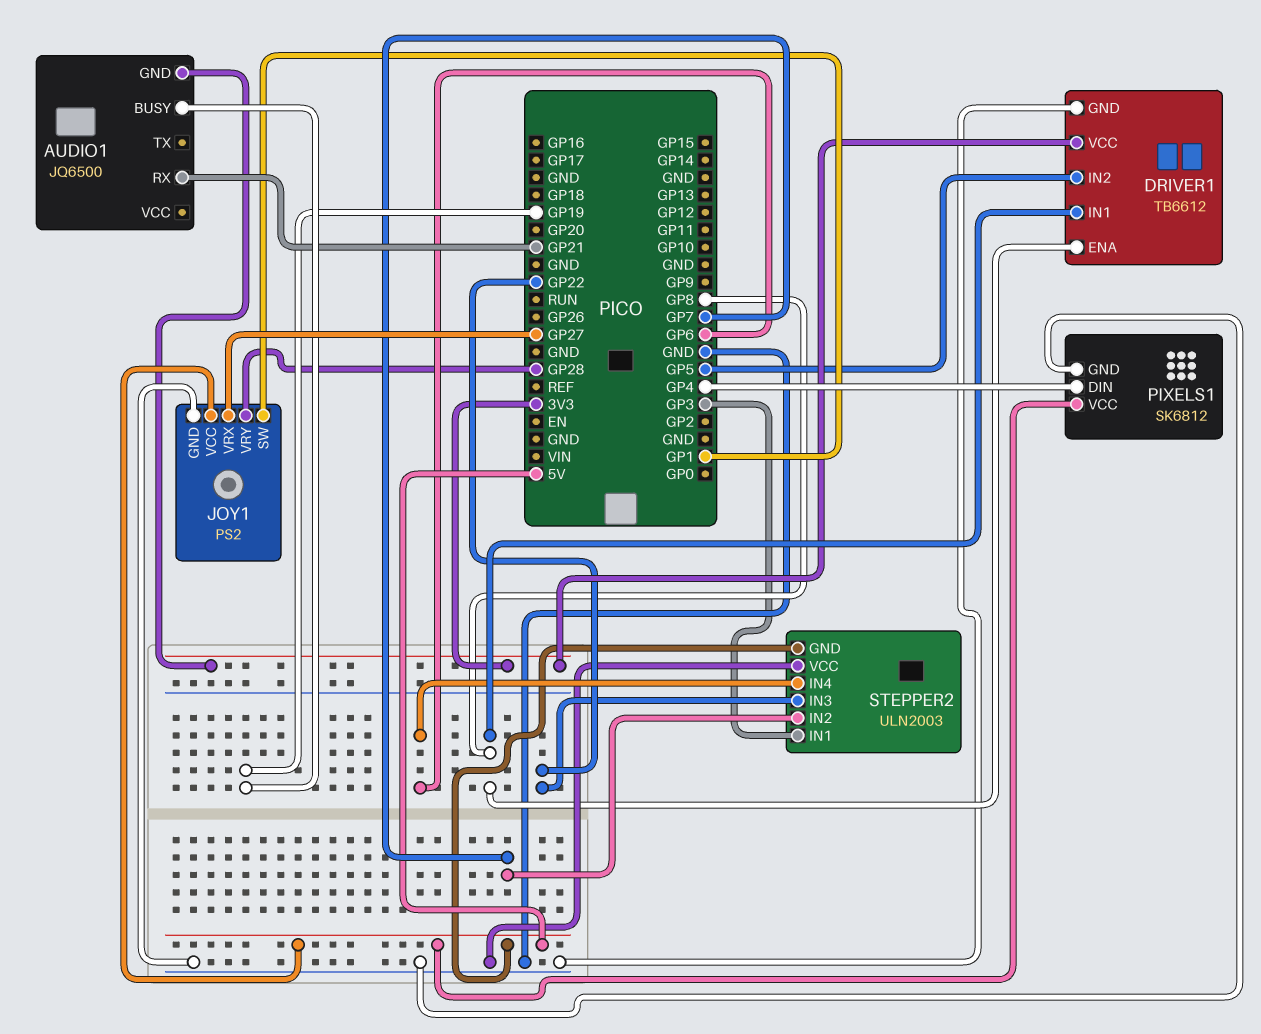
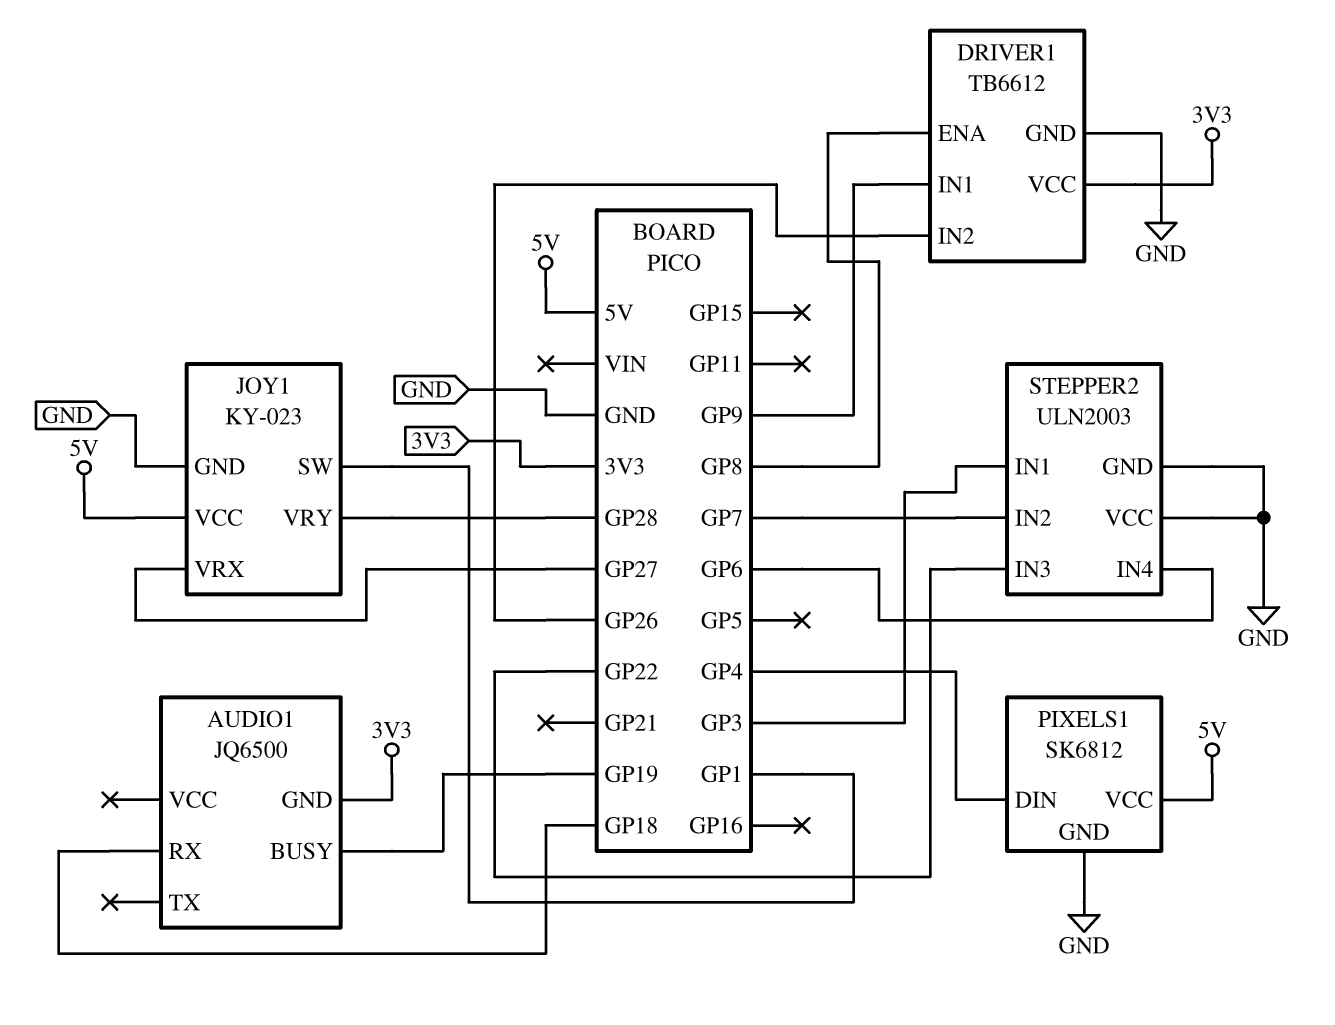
AUDIO1 pin RX: GP21 -> GP18
DRIVER1 pin IN1: GP8 -> GP9
DRIVER1 pin IN2: GP5 -> GP26
JOY1: PS2 -> KY-023
STEPPER2 pin GND: 5V -> GND

